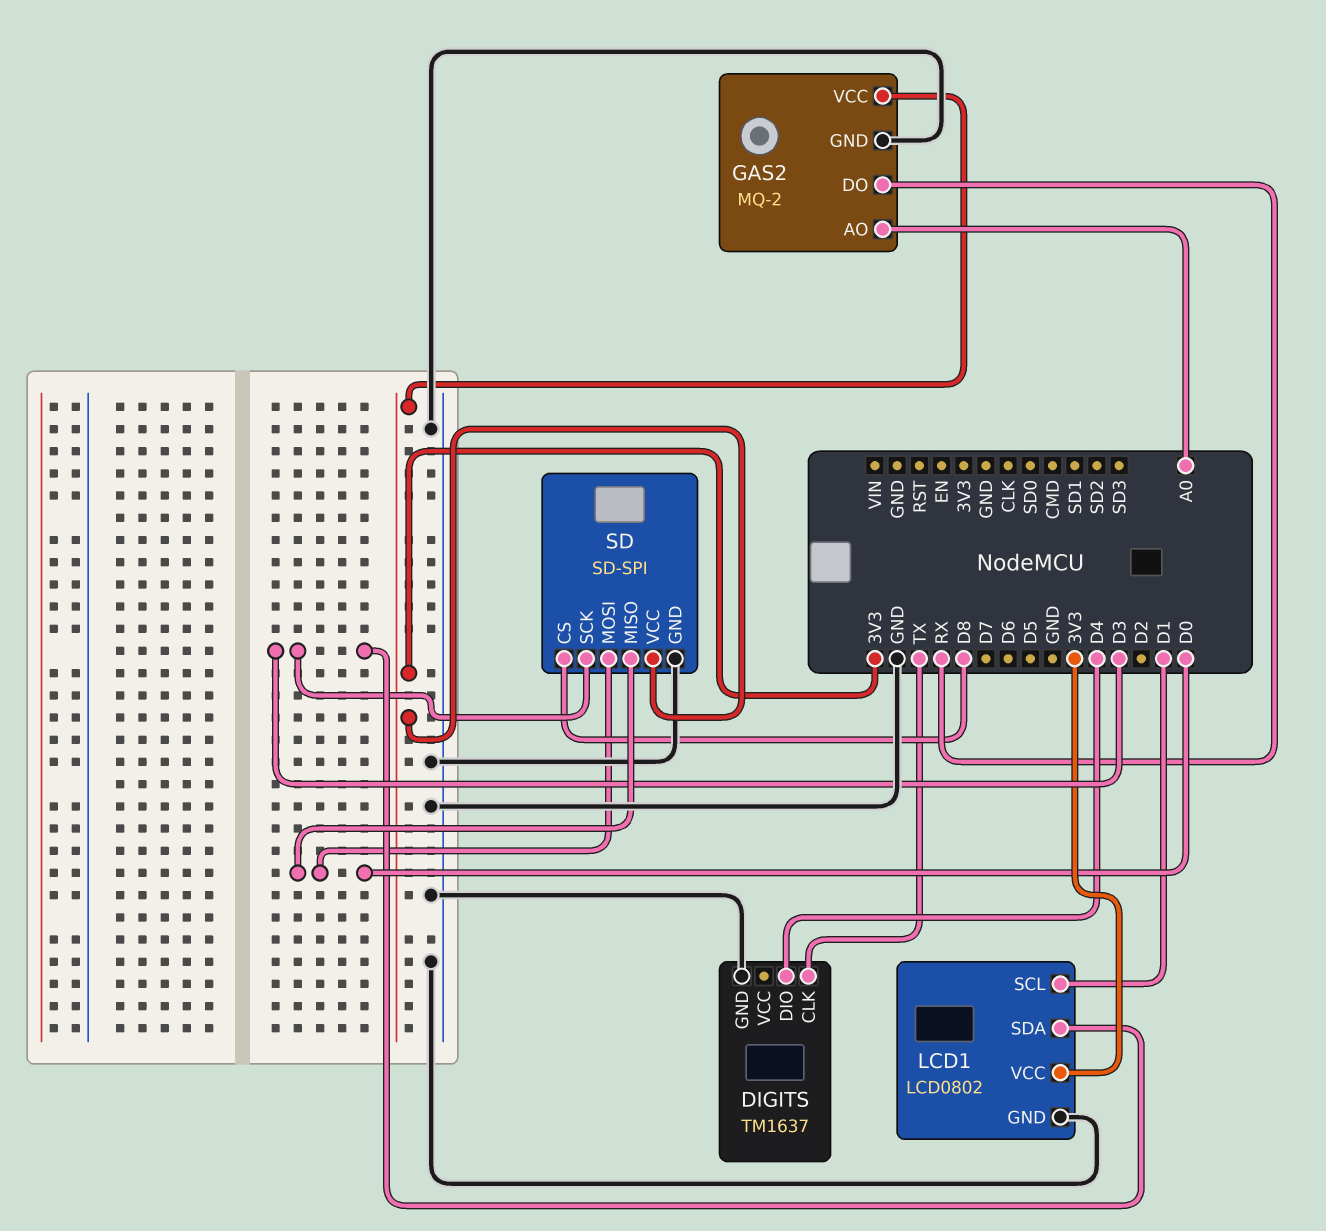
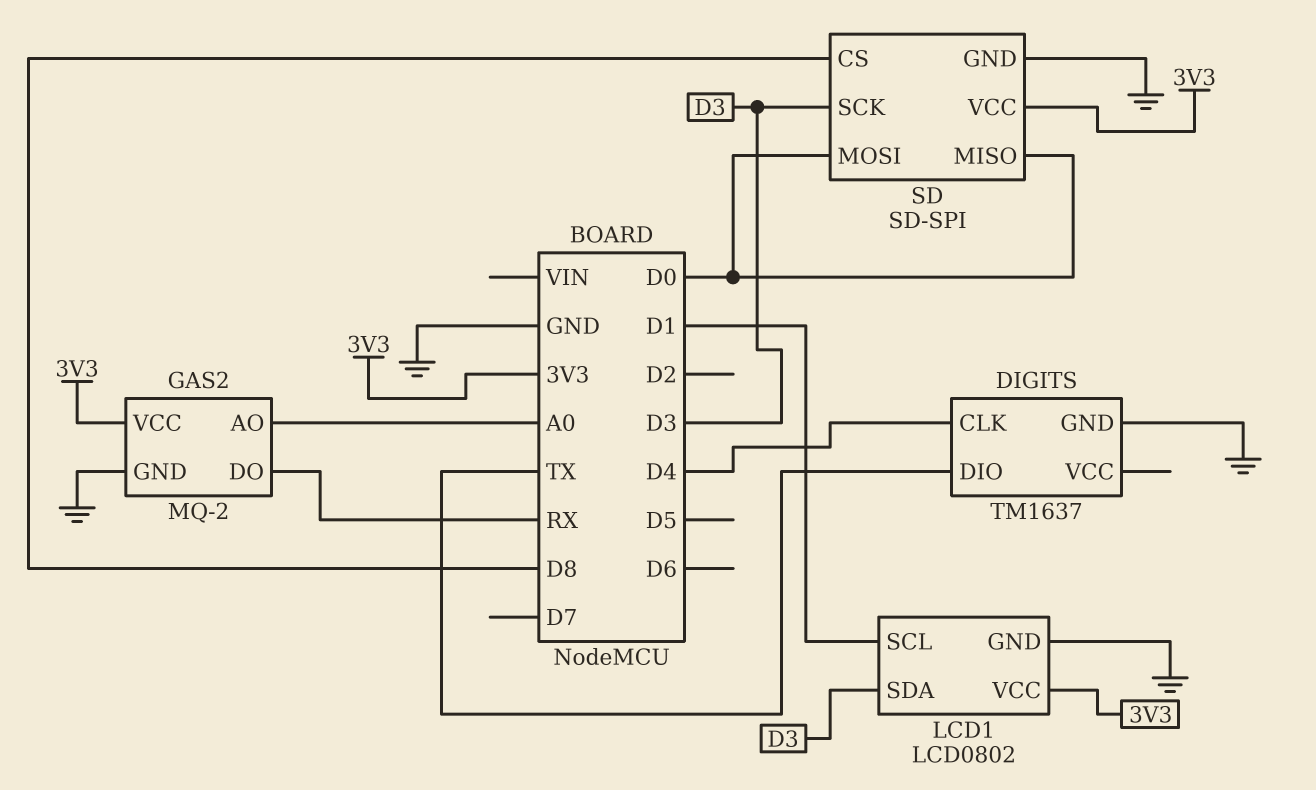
DIGITS pin CLK: TX -> D4
DIGITS pin DIO: D4 -> TX

